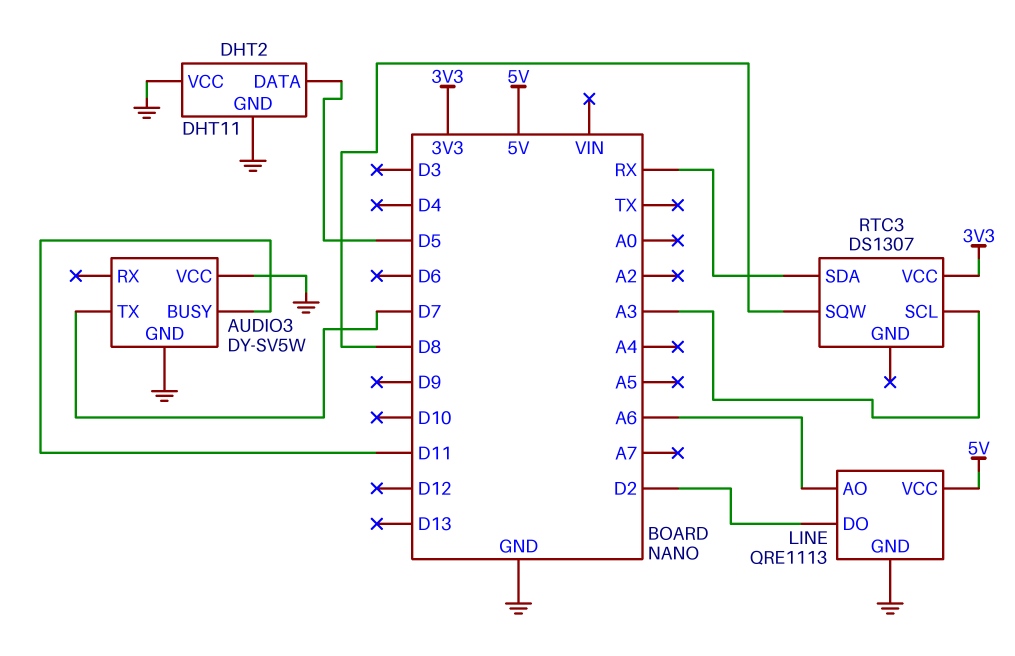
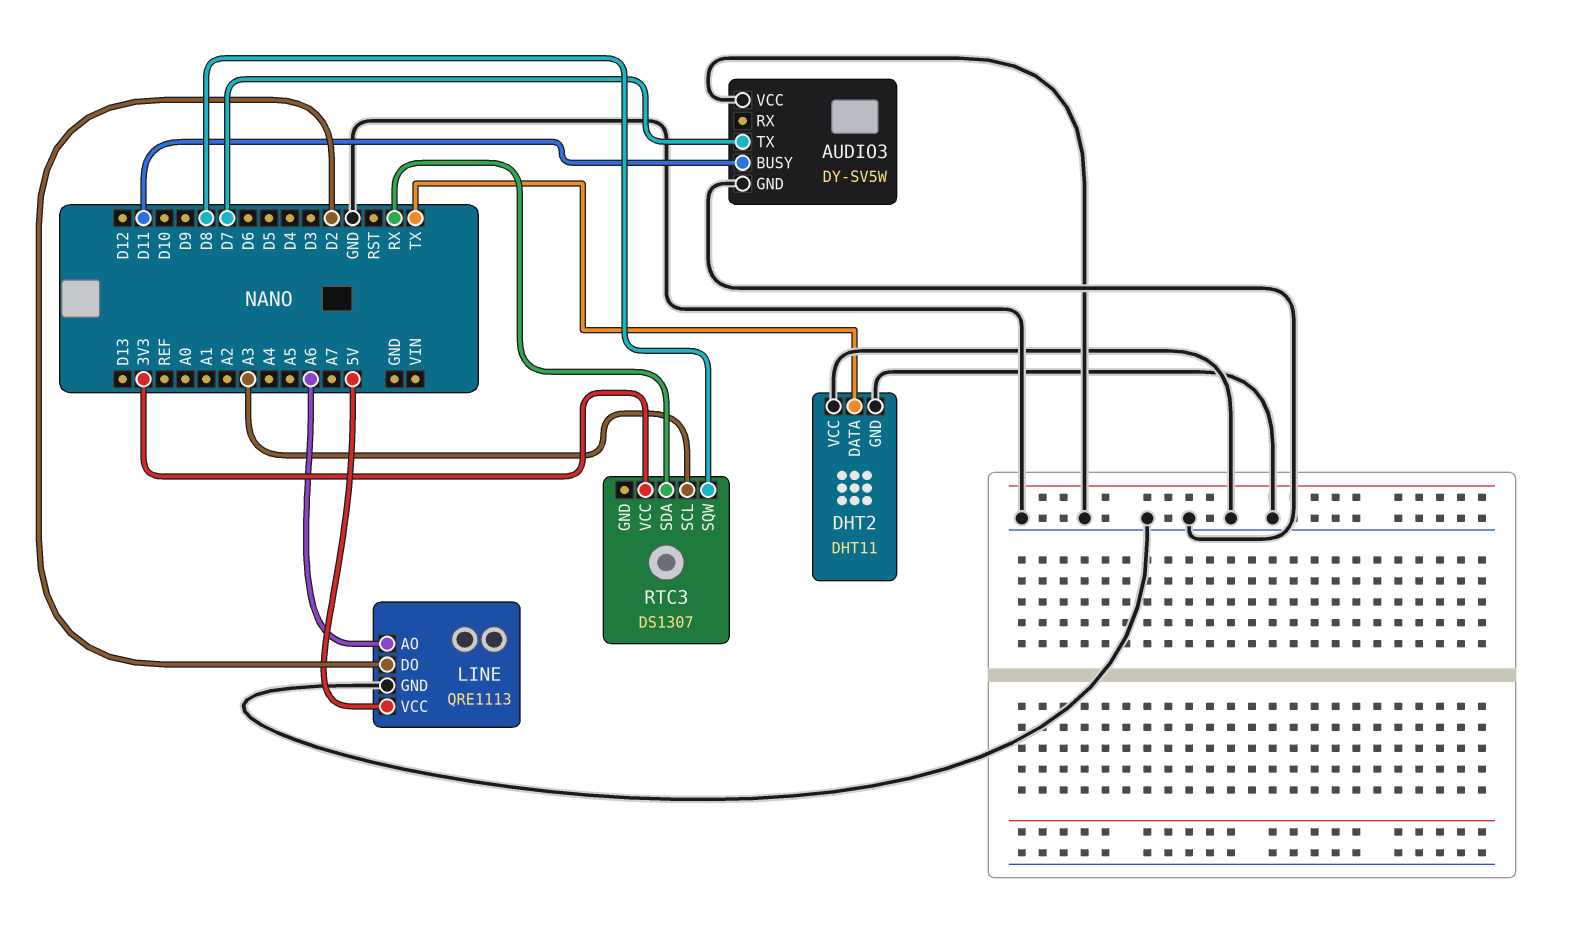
DHT2 pin DATA: D5 -> TX

